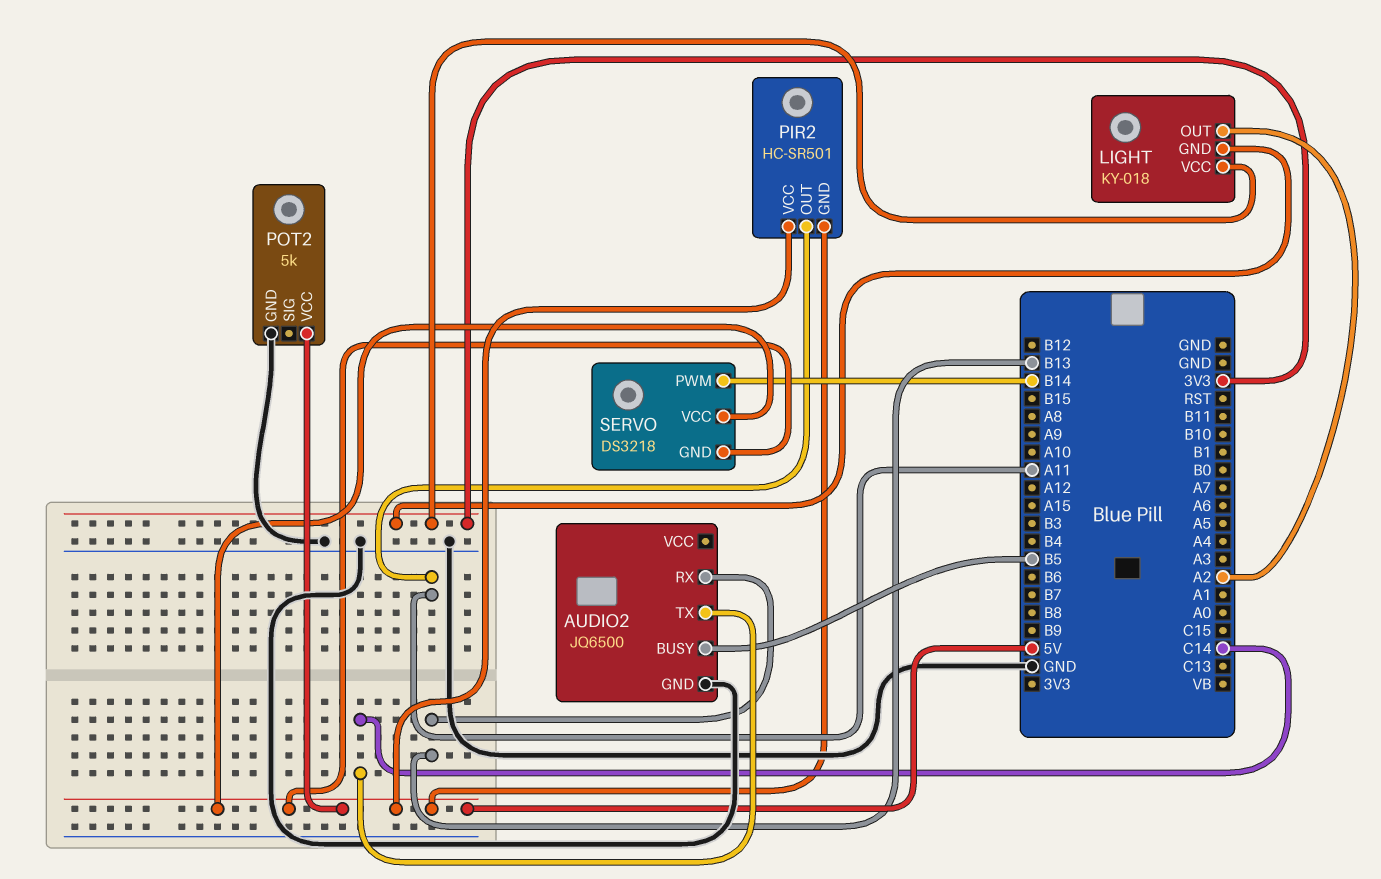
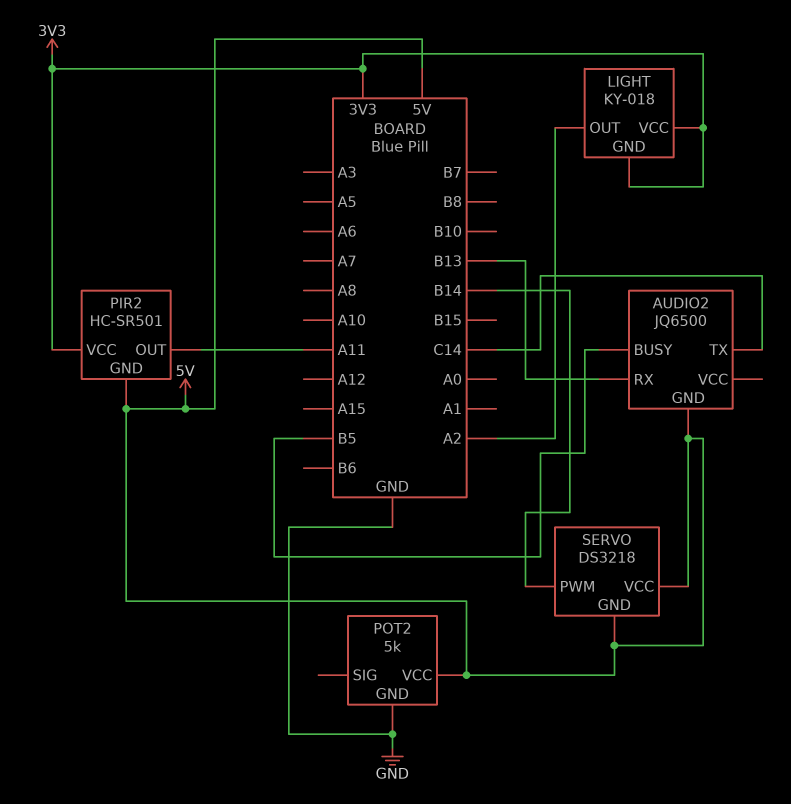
AUDIO2 pin GND: GND -> 5V
PIR2 pin VCC: 5V -> 3V3

